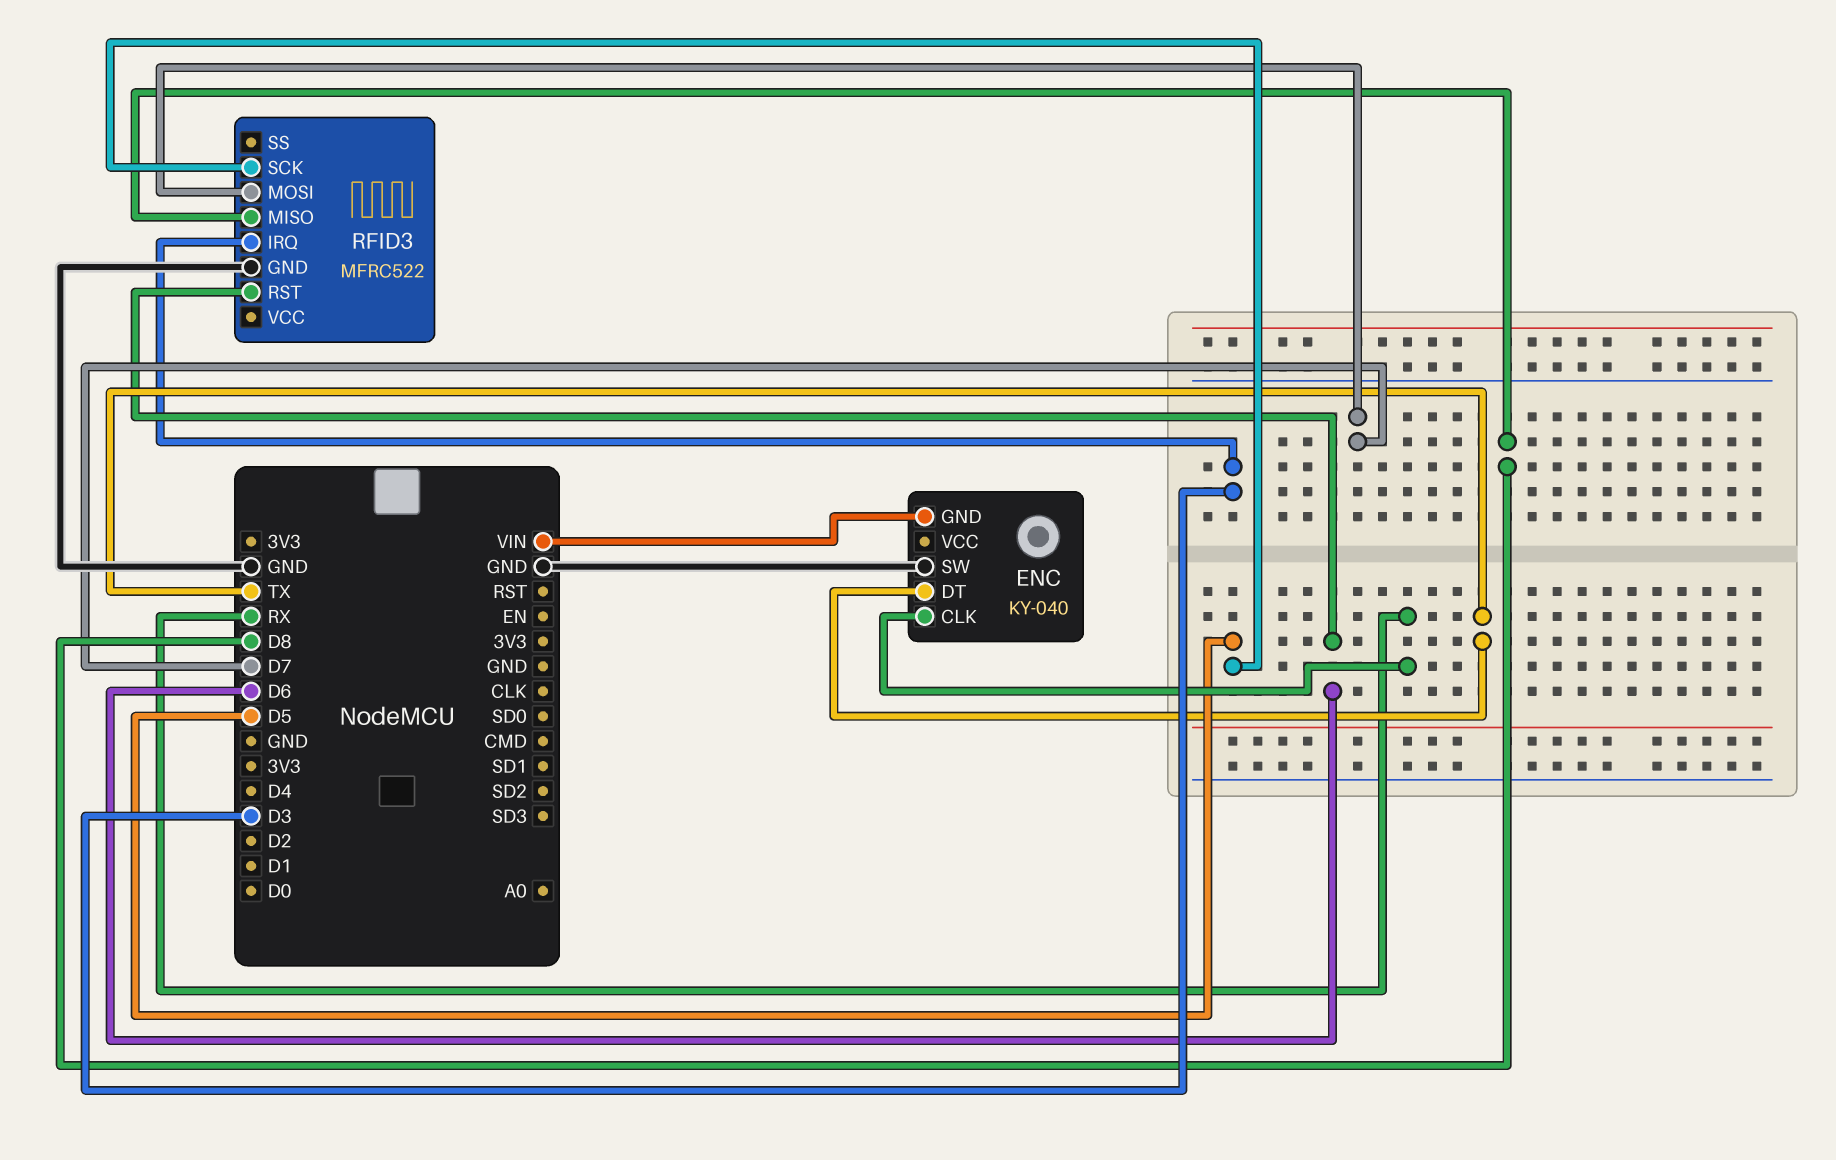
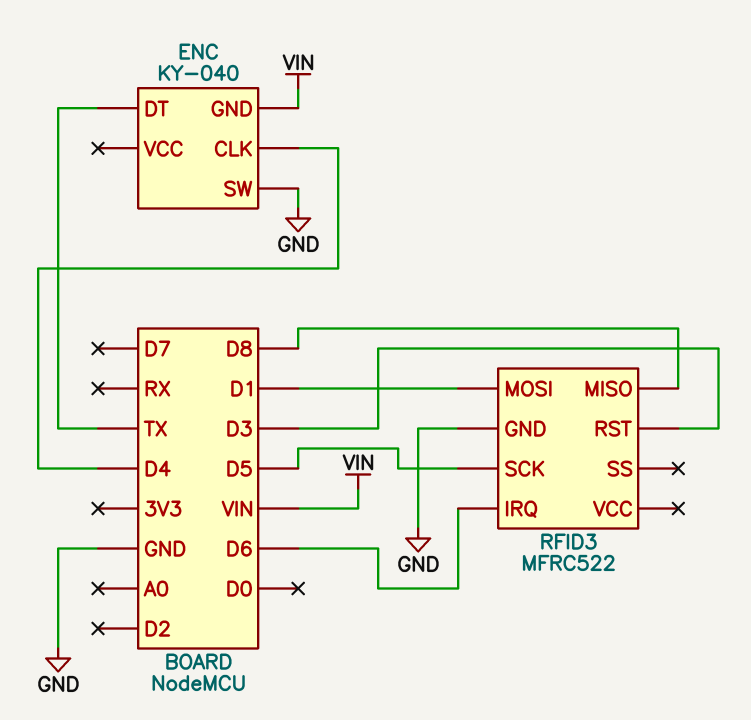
ENC pin CLK: RX -> D4
RFID3 pin IRQ: D3 -> D6
RFID3 pin MOSI: D7 -> D1
RFID3 pin RST: D6 -> D3

